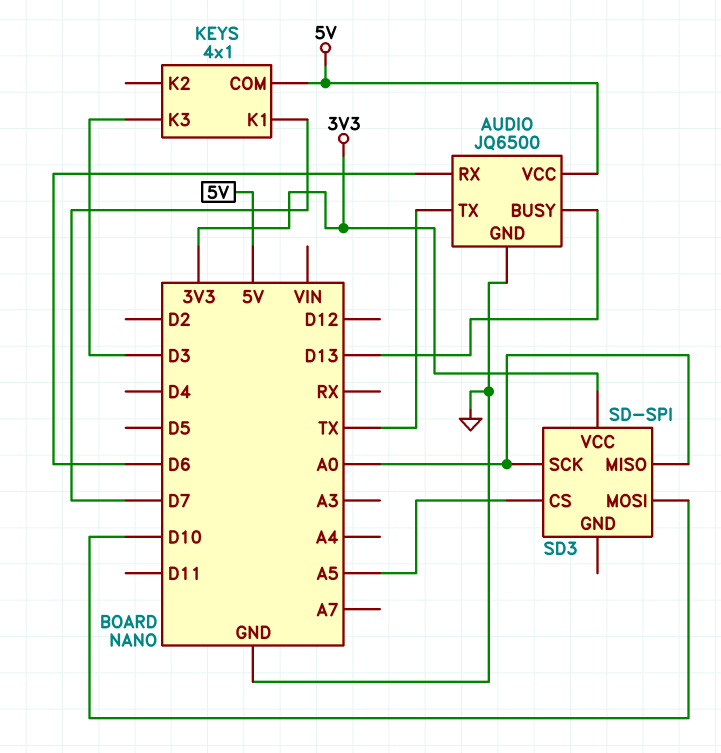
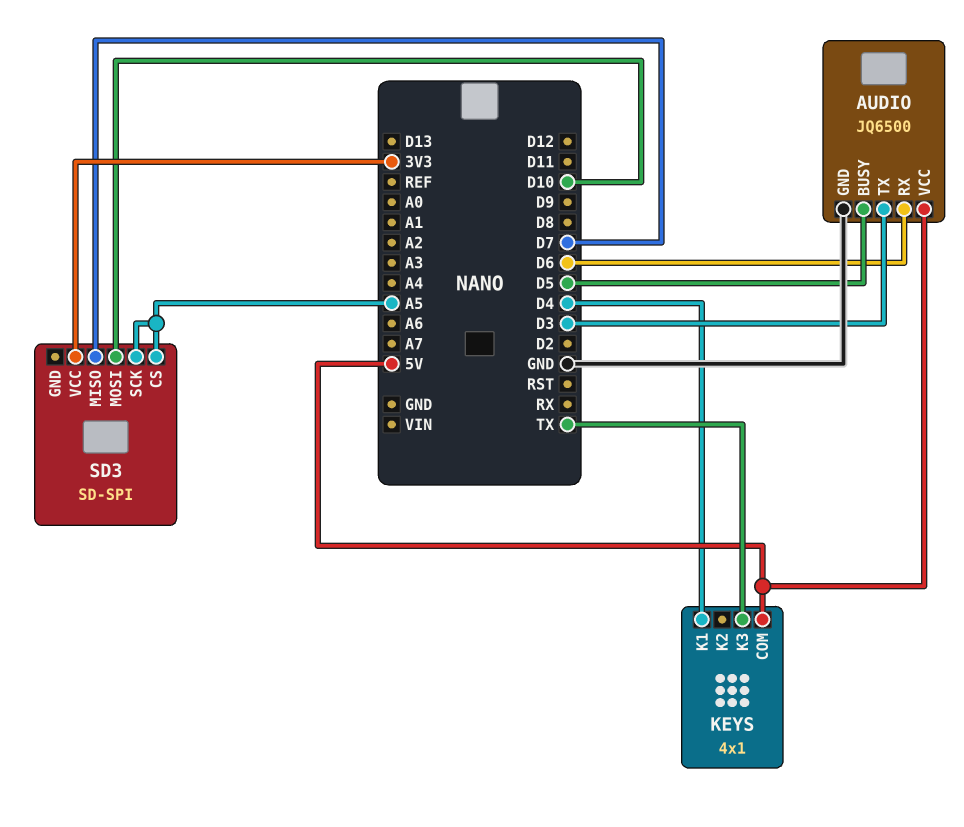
AUDIO pin BUSY: D13 -> D5
AUDIO pin TX: TX -> D3
KEYS pin K1: D7 -> D4
KEYS pin K3: D3 -> TX
SD3 pin MISO: A0 -> D7
SD3 pin SCK: A0 -> A5

